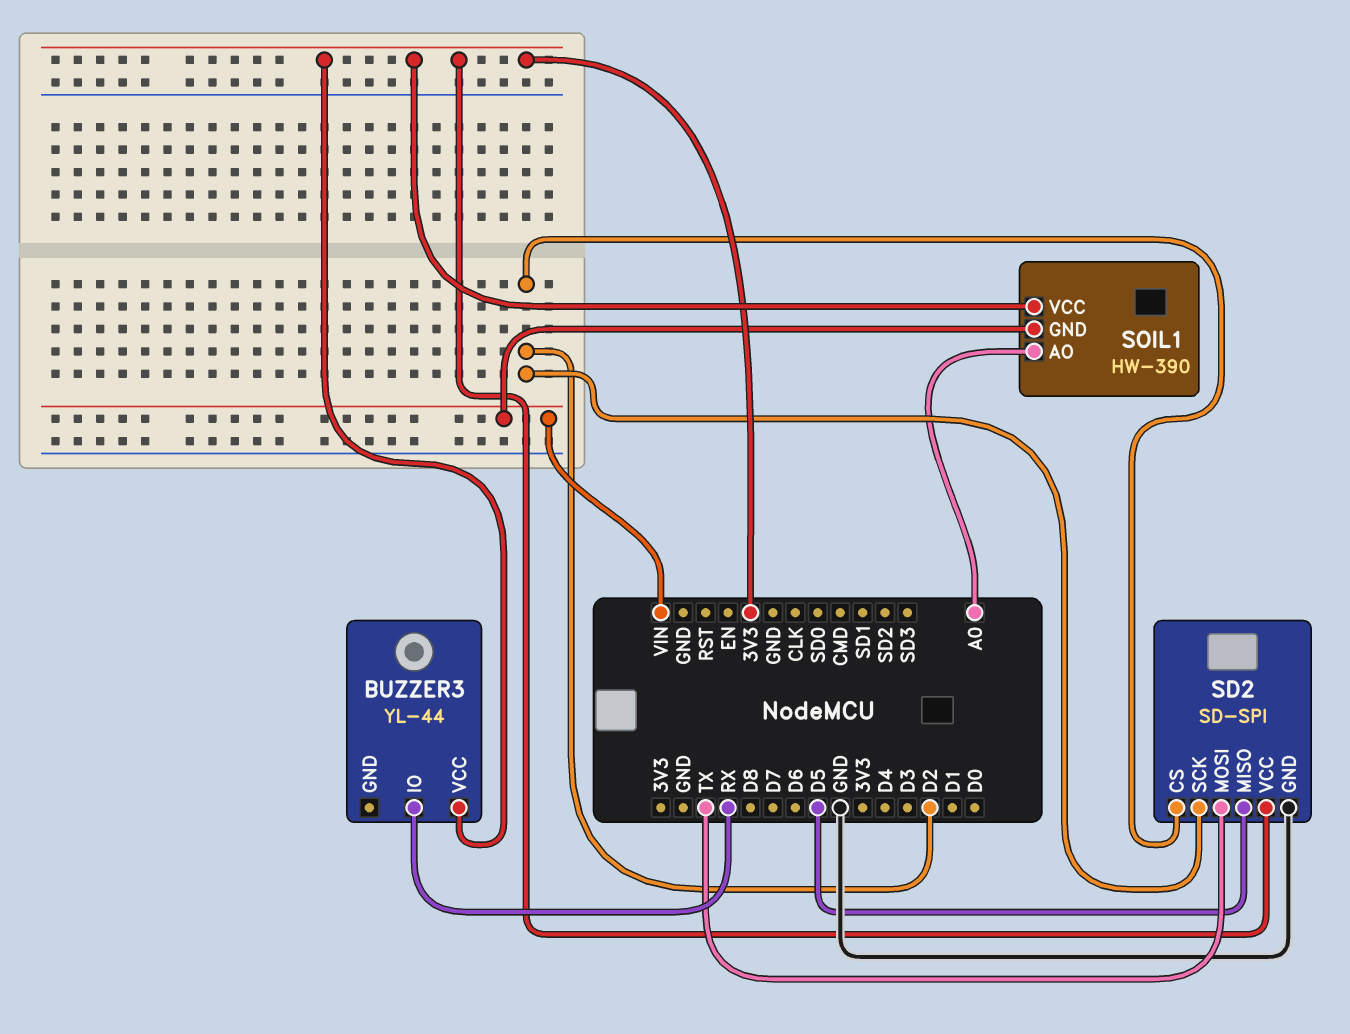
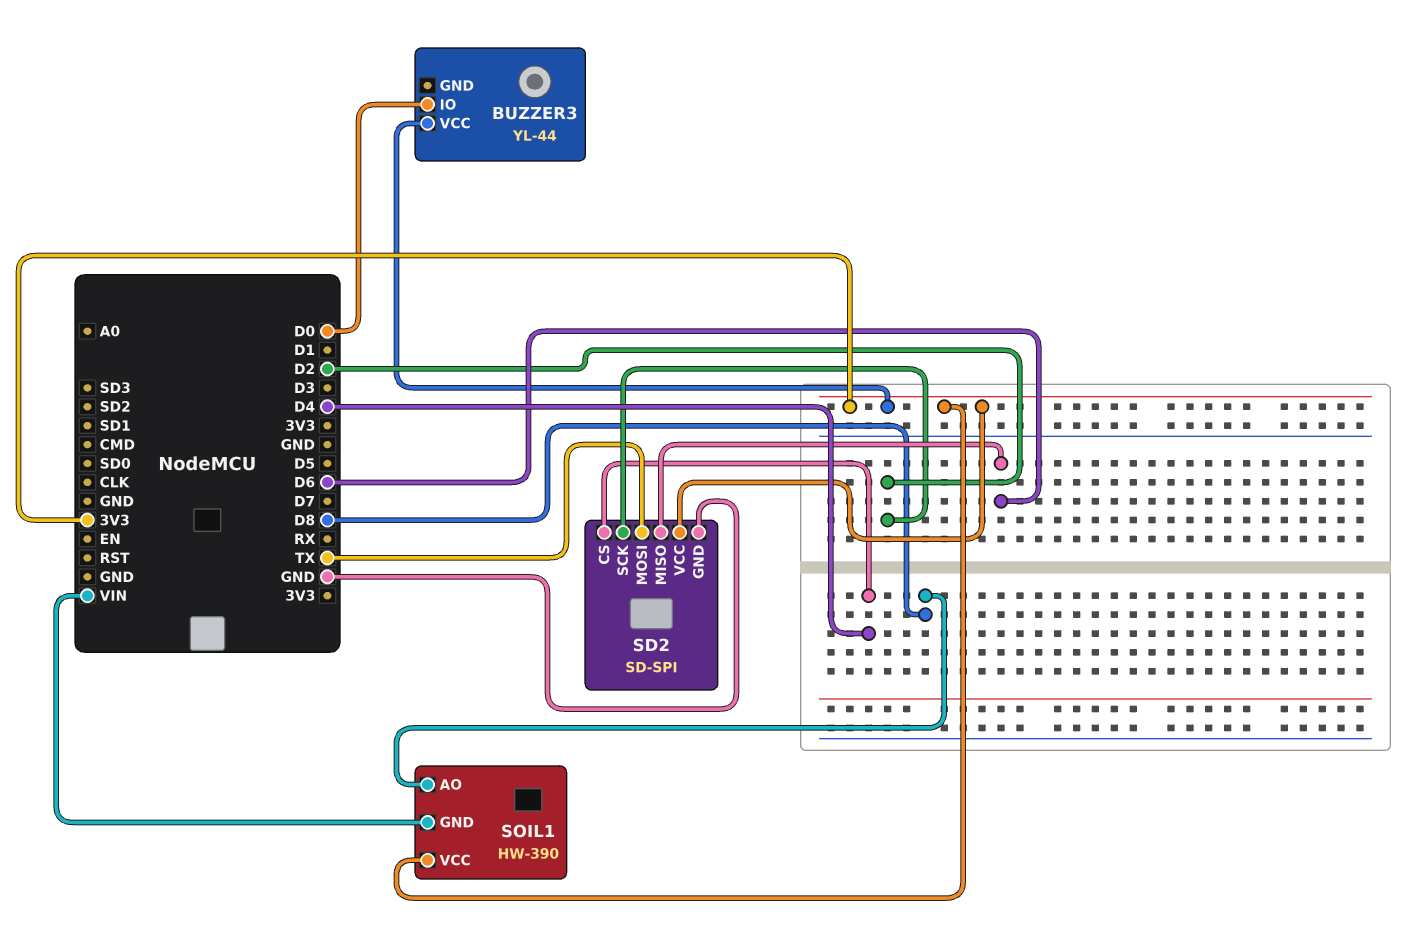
BUZZER3 pin IO: RX -> D0
SD2 pin CS: D2 -> D4
SD2 pin MISO: D5 -> D6
SOIL1 pin AO: A0 -> D8

